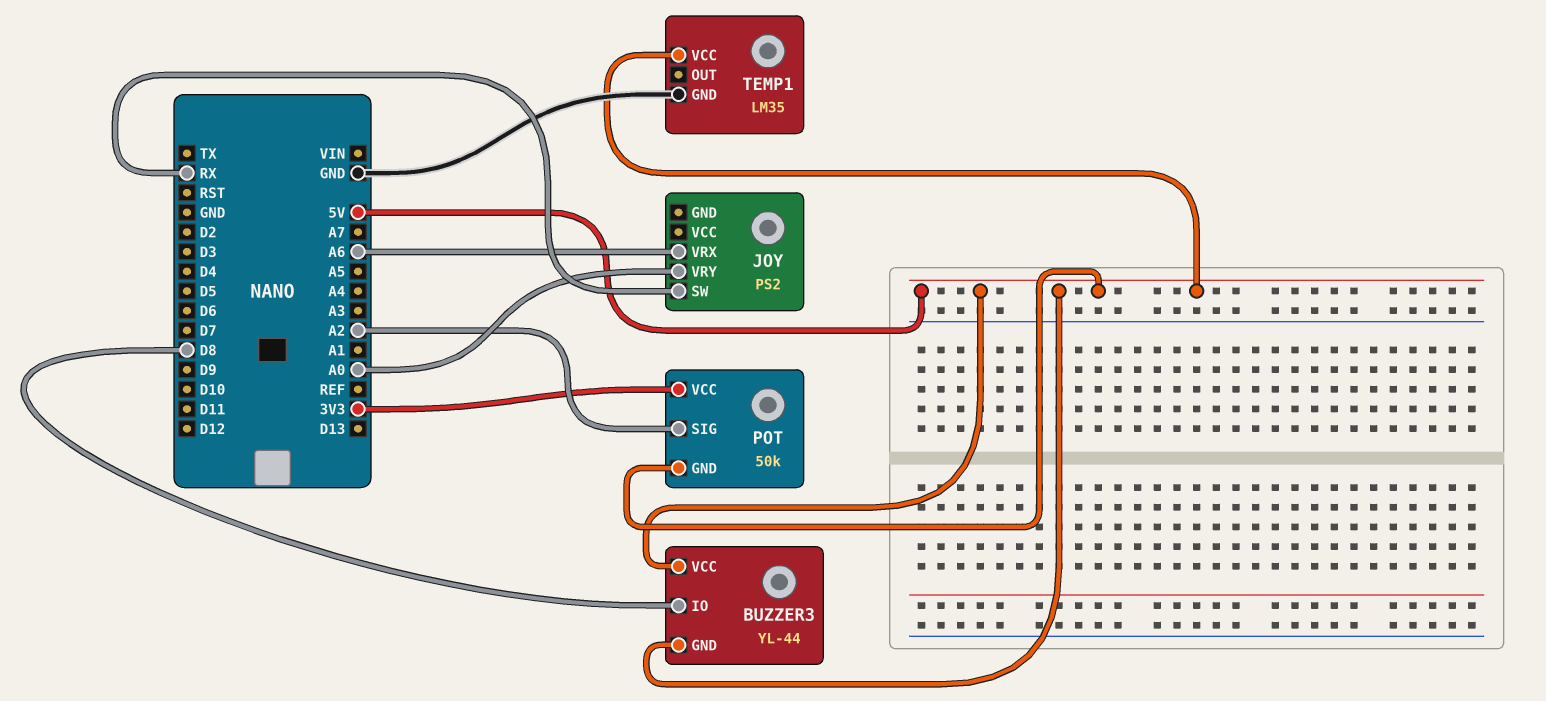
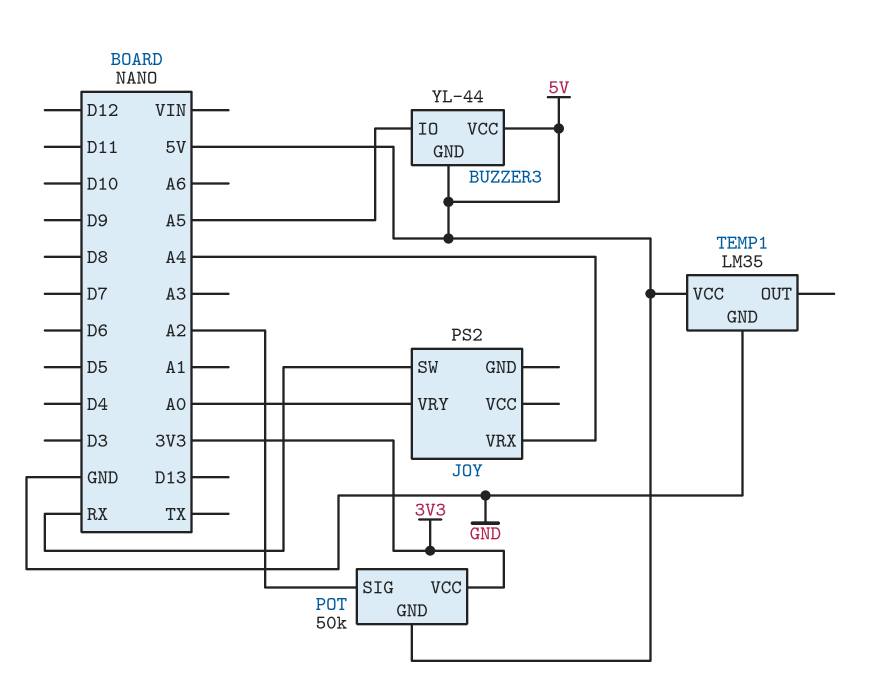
BUZZER3 pin IO: D8 -> A5
JOY pin VRX: A6 -> A4

